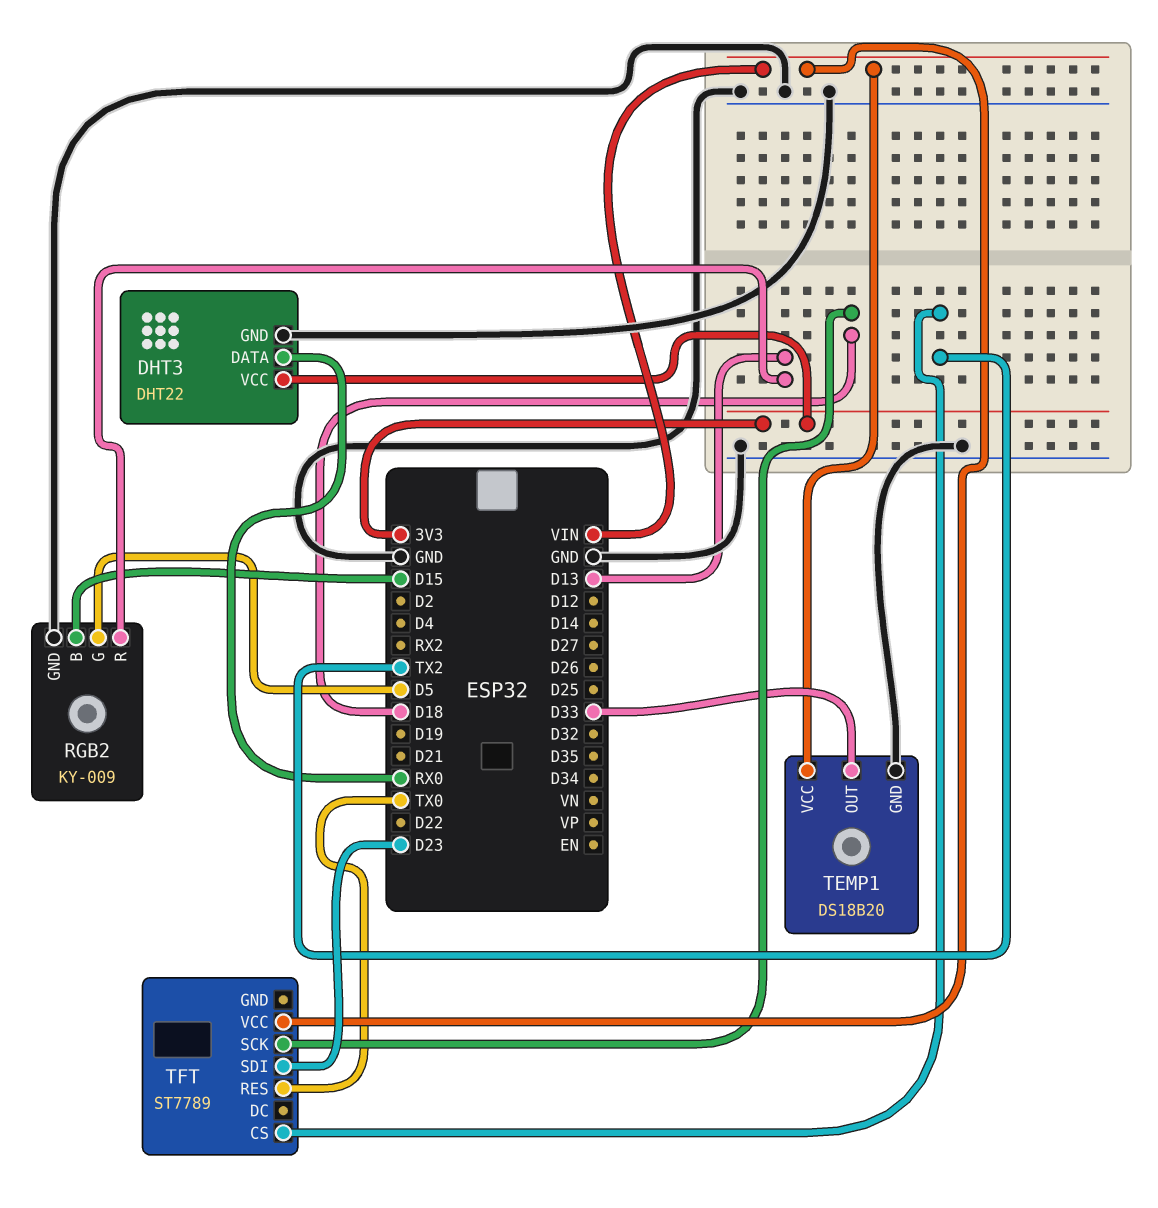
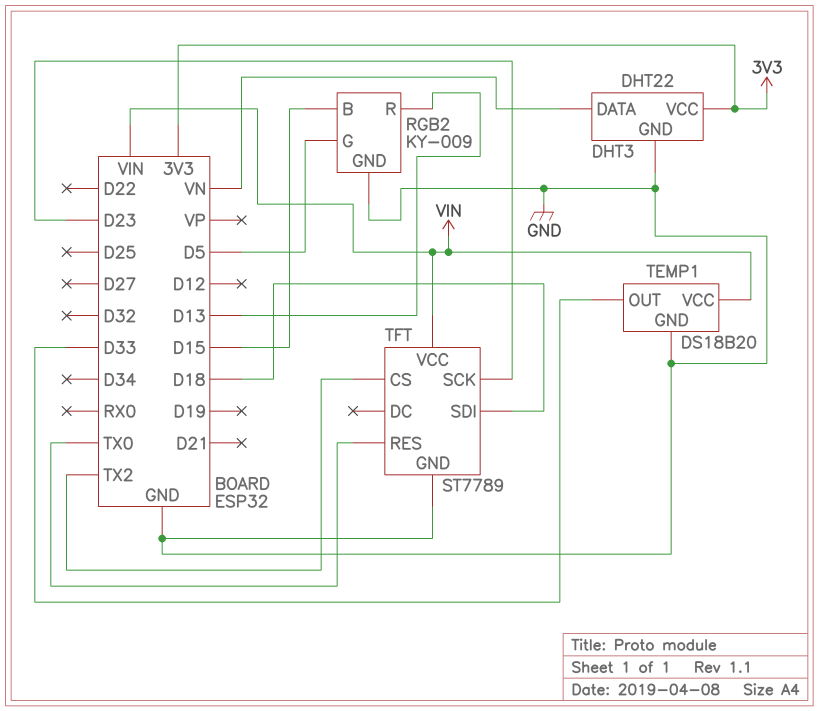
DHT3 pin DATA: RX0 -> VN
TFT pin GND: none -> GND
TFT pin SCK: D18 -> D23
TFT pin SDI: D23 -> D18

